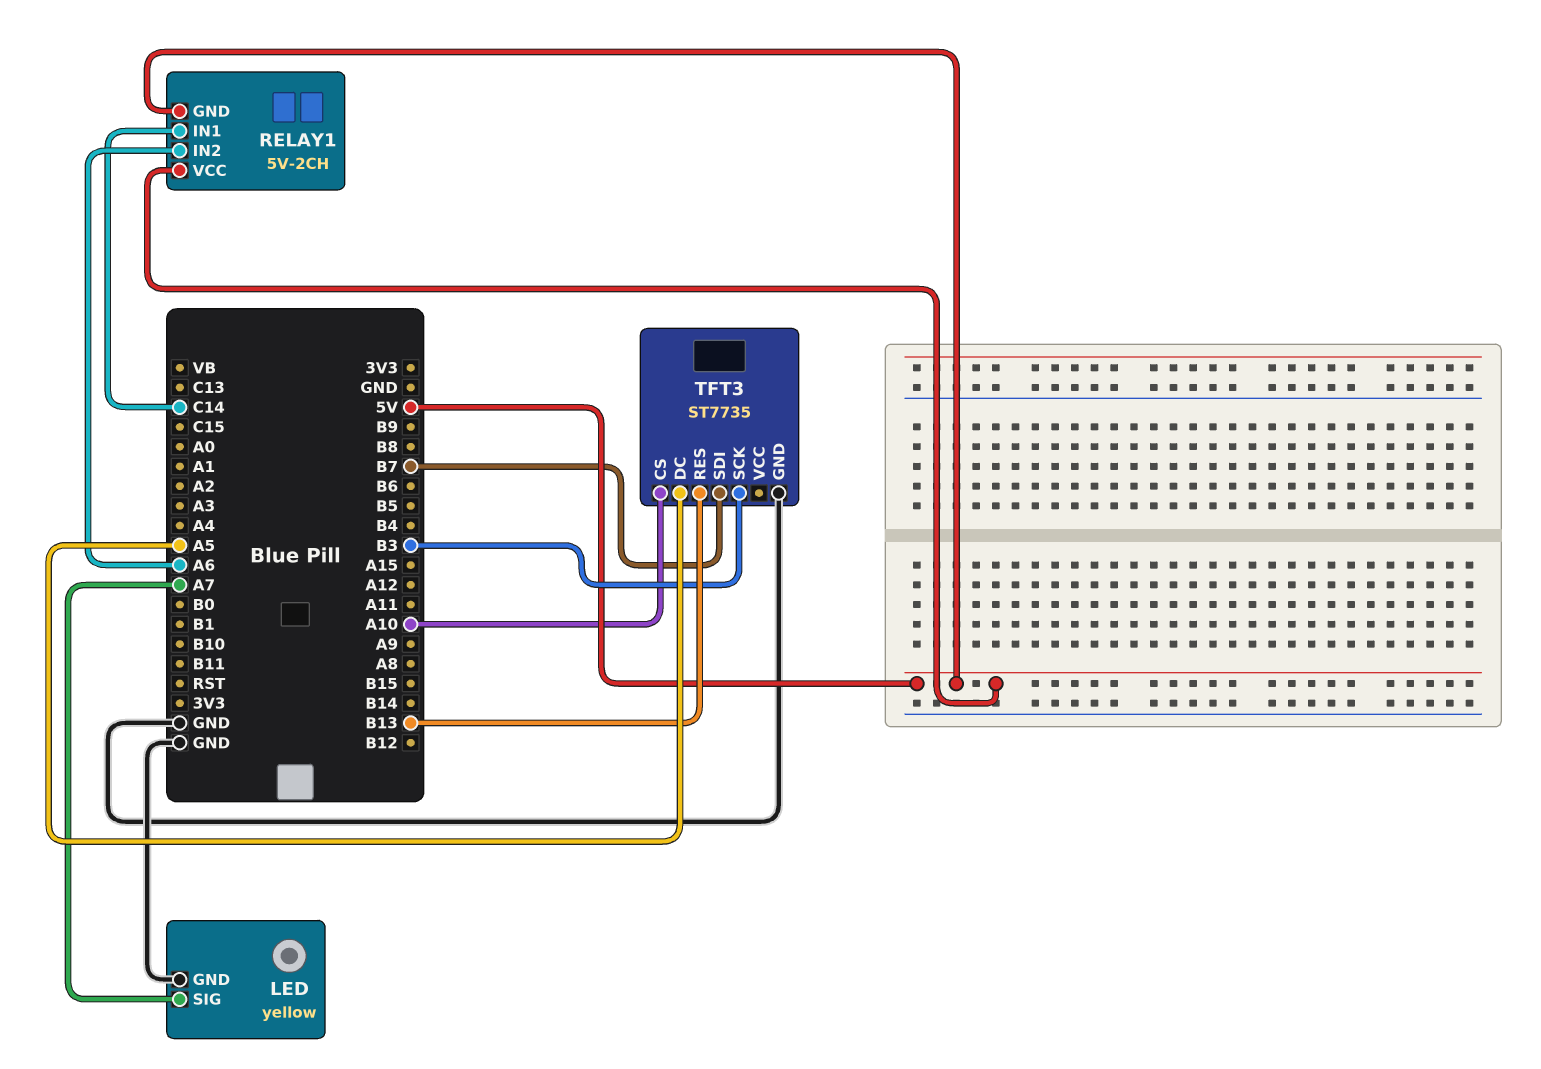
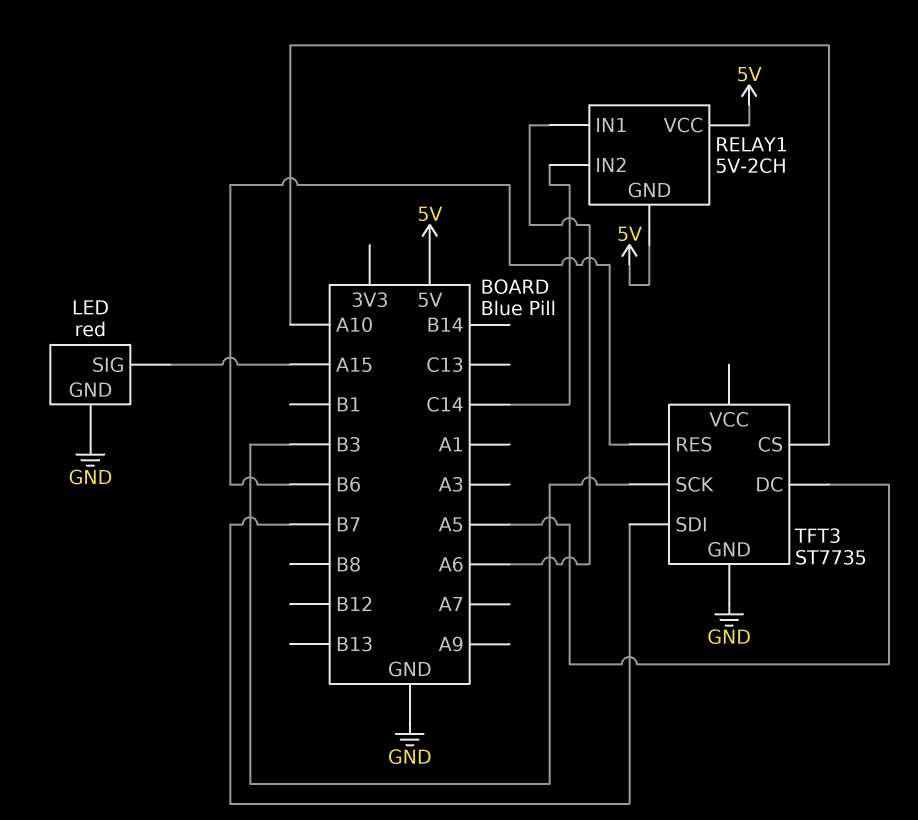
LED: yellow -> red
LED pin SIG: A7 -> A15
RELAY1 pin IN1: C14 -> A6
RELAY1 pin IN2: A6 -> C14
TFT3 pin RES: B13 -> B6

